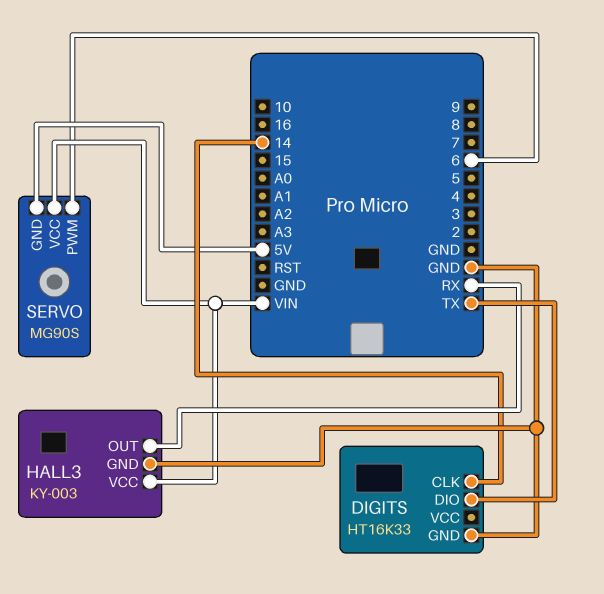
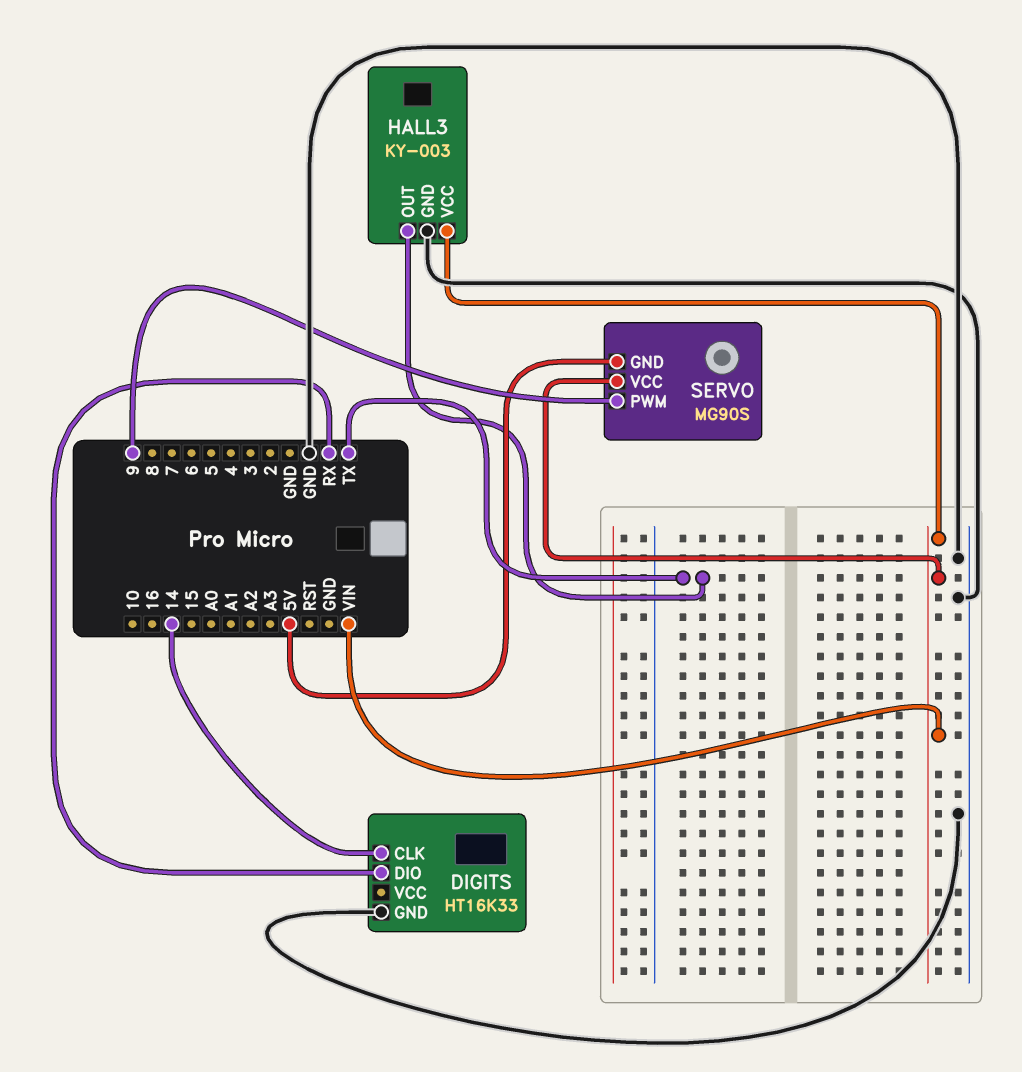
DIGITS pin DIO: TX -> RX
HALL3 pin OUT: RX -> TX
SERVO pin PWM: 6 -> 9

